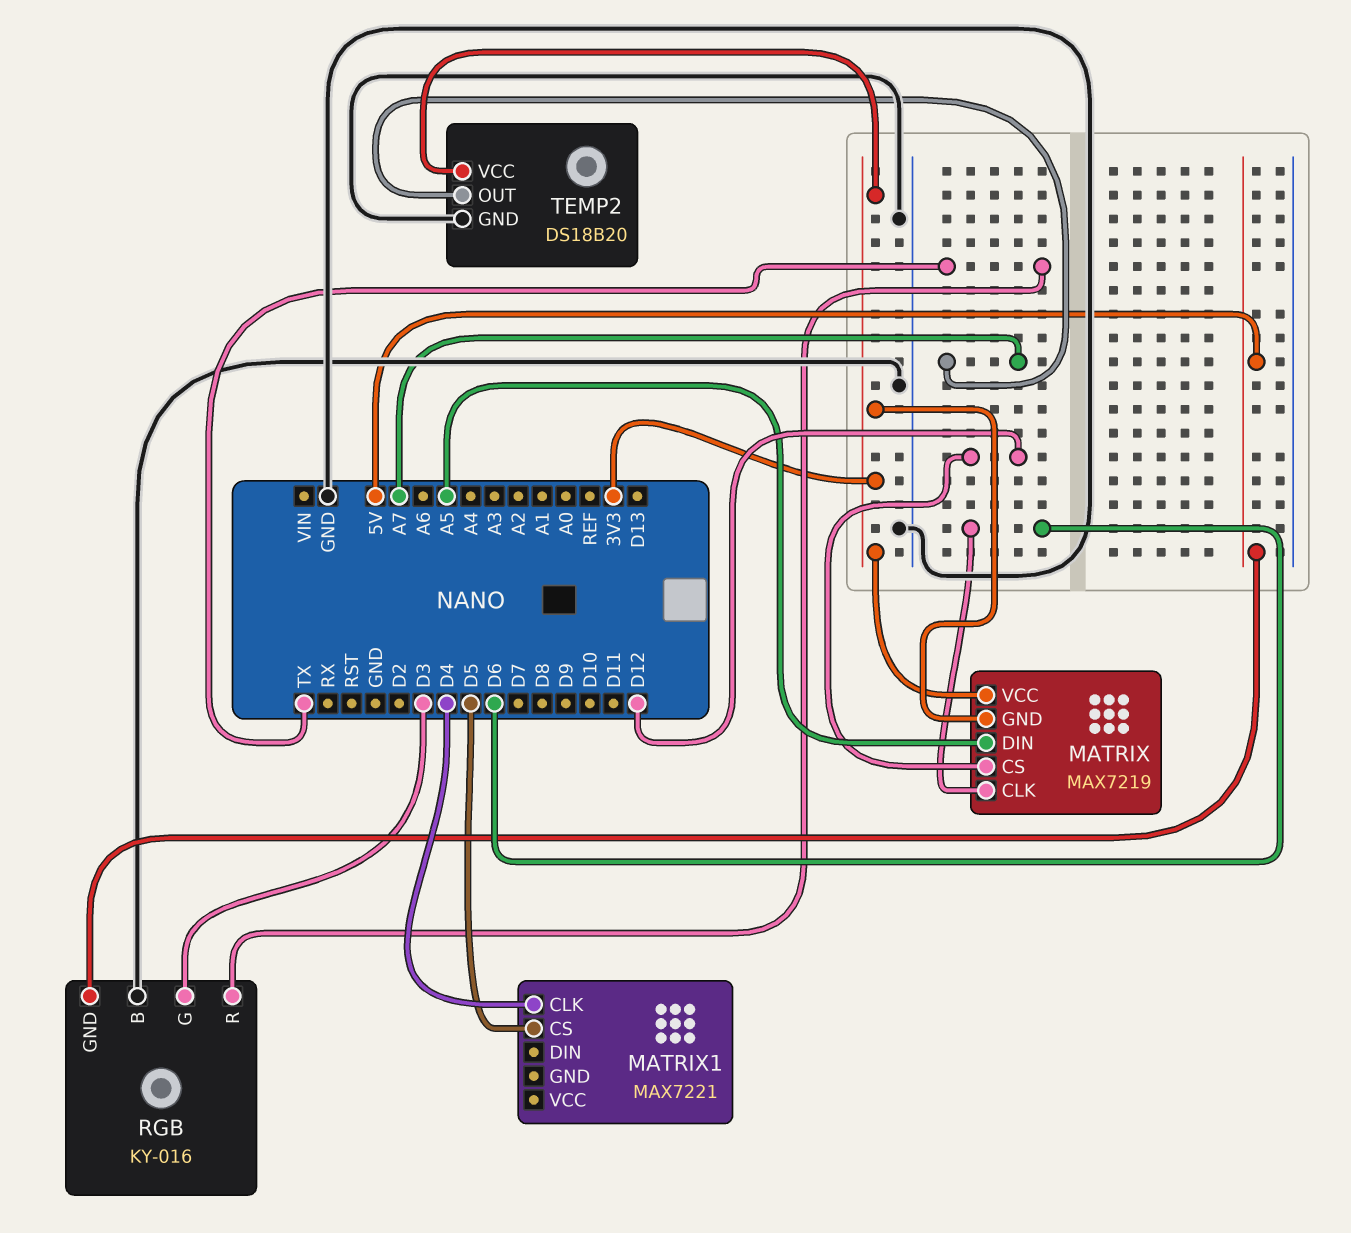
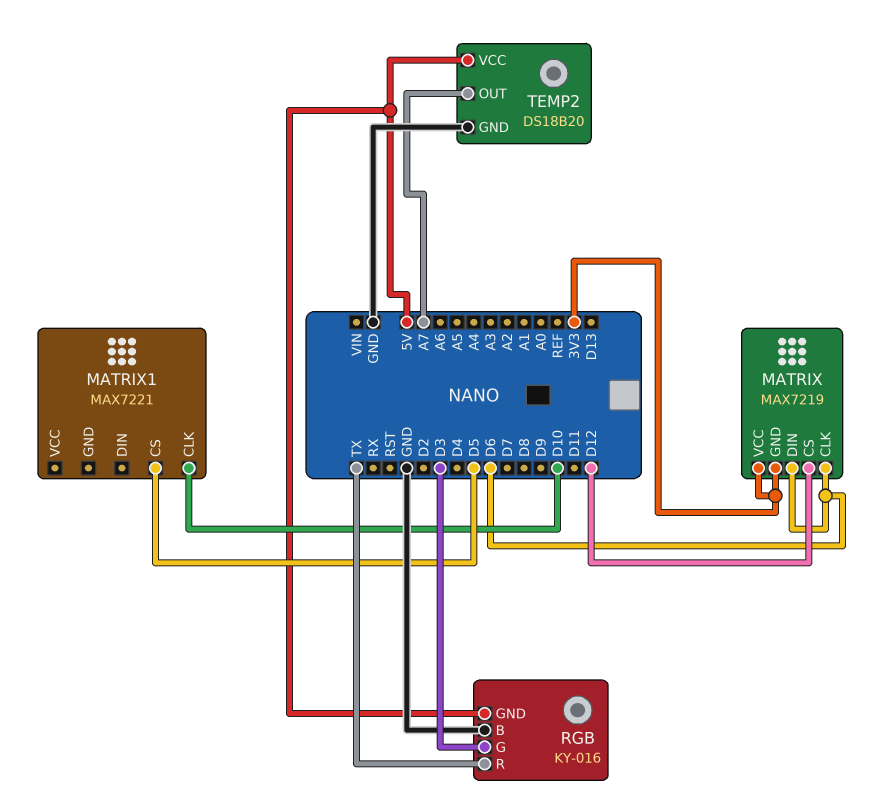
MATRIX pin DIN: A5 -> D6
MATRIX1 pin CLK: D4 -> D10
TEMP2 pin VCC: 3V3 -> 5V

